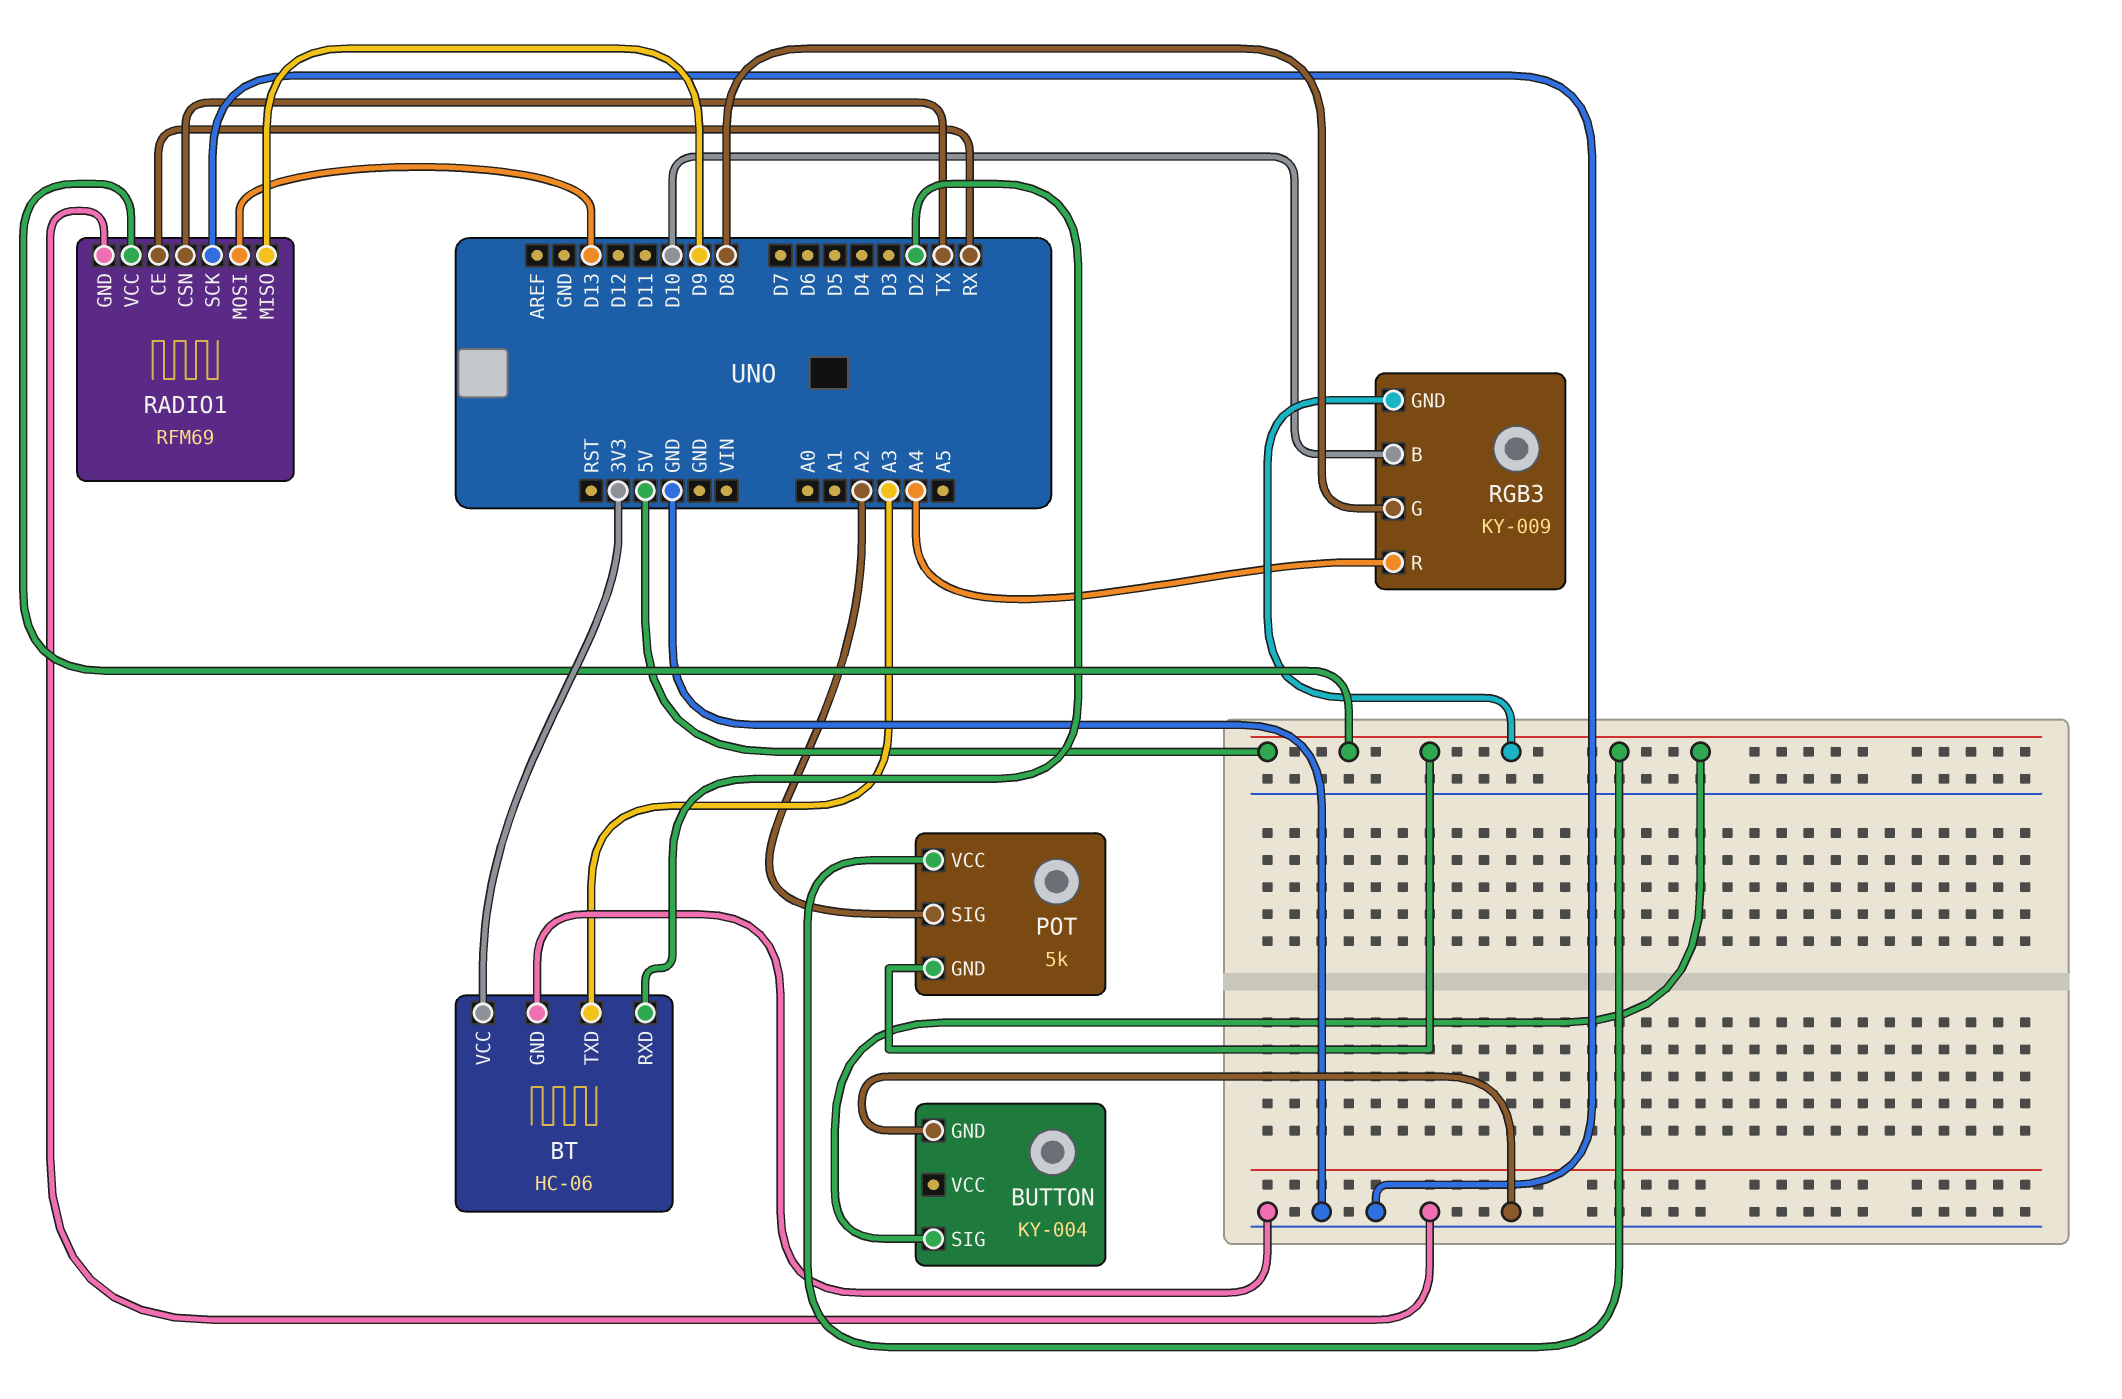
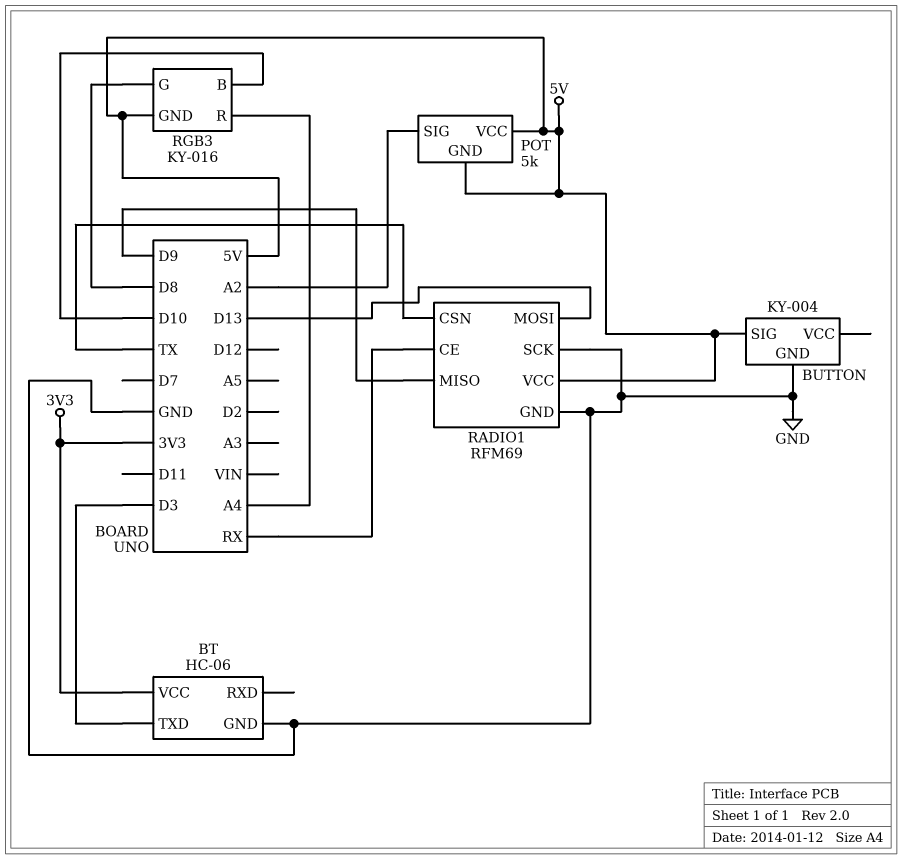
BT pin RXD: D2 -> none
BT pin TXD: A3 -> D3
RGB3: KY-009 -> KY-016

